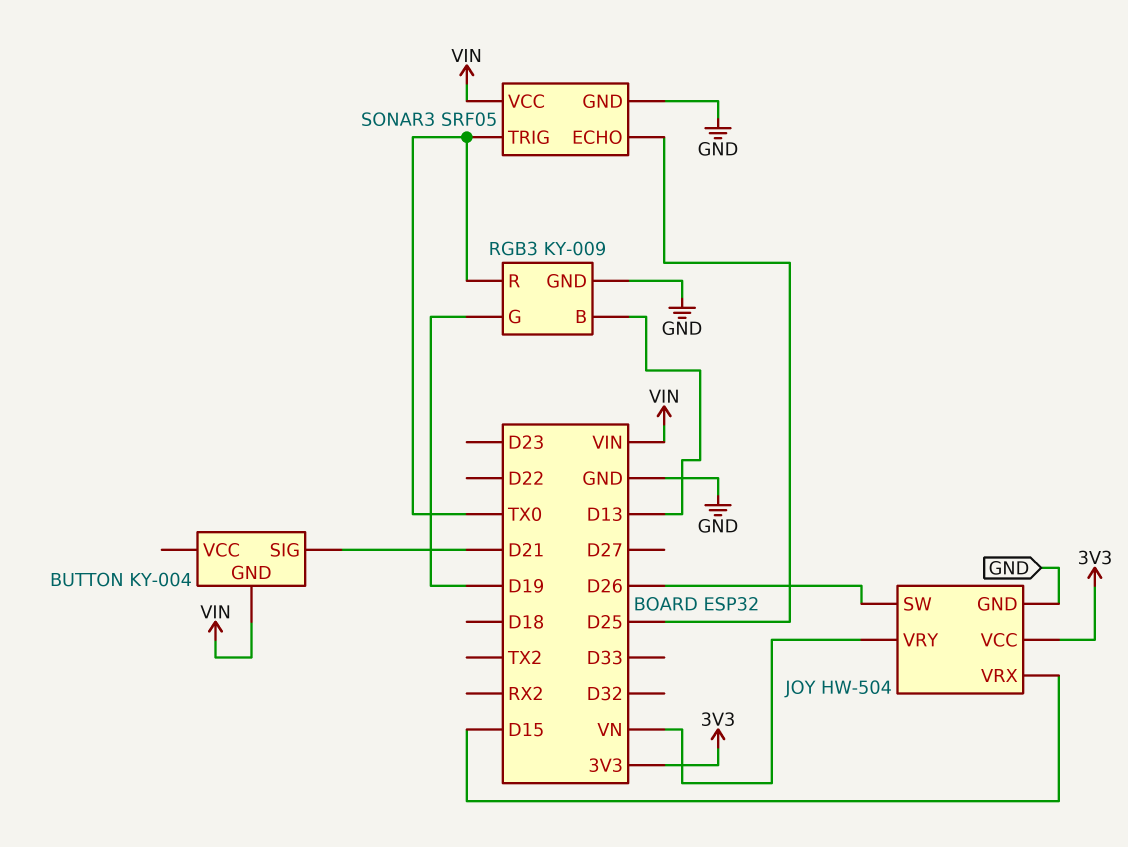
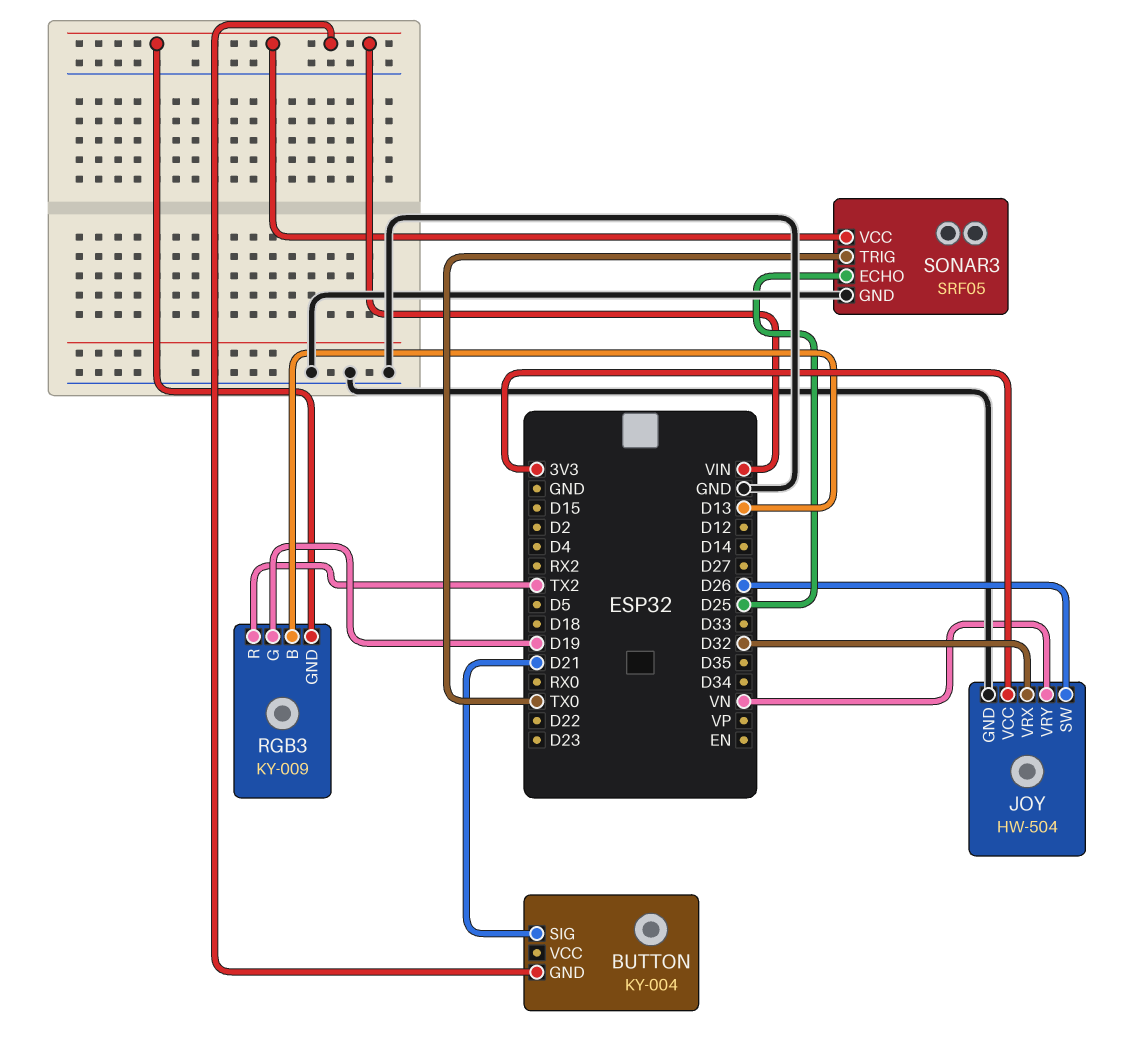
JOY pin VRX: D15 -> D32
RGB3 pin GND: GND -> VIN
RGB3 pin R: TX0 -> TX2

